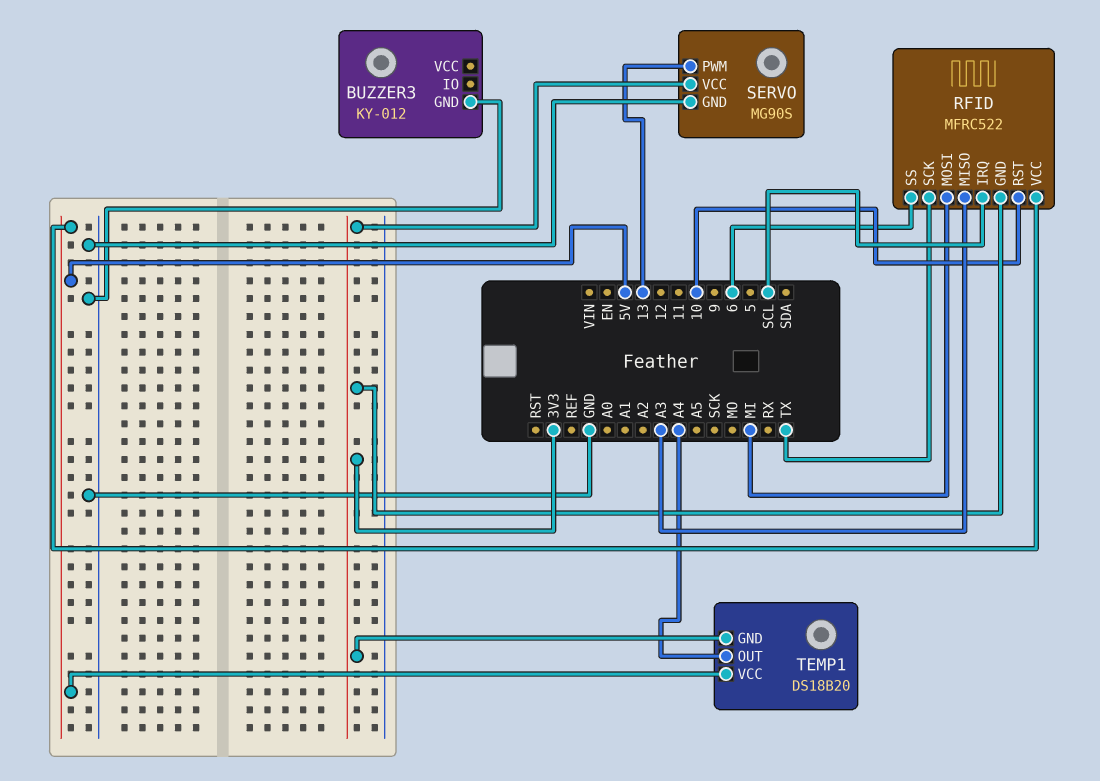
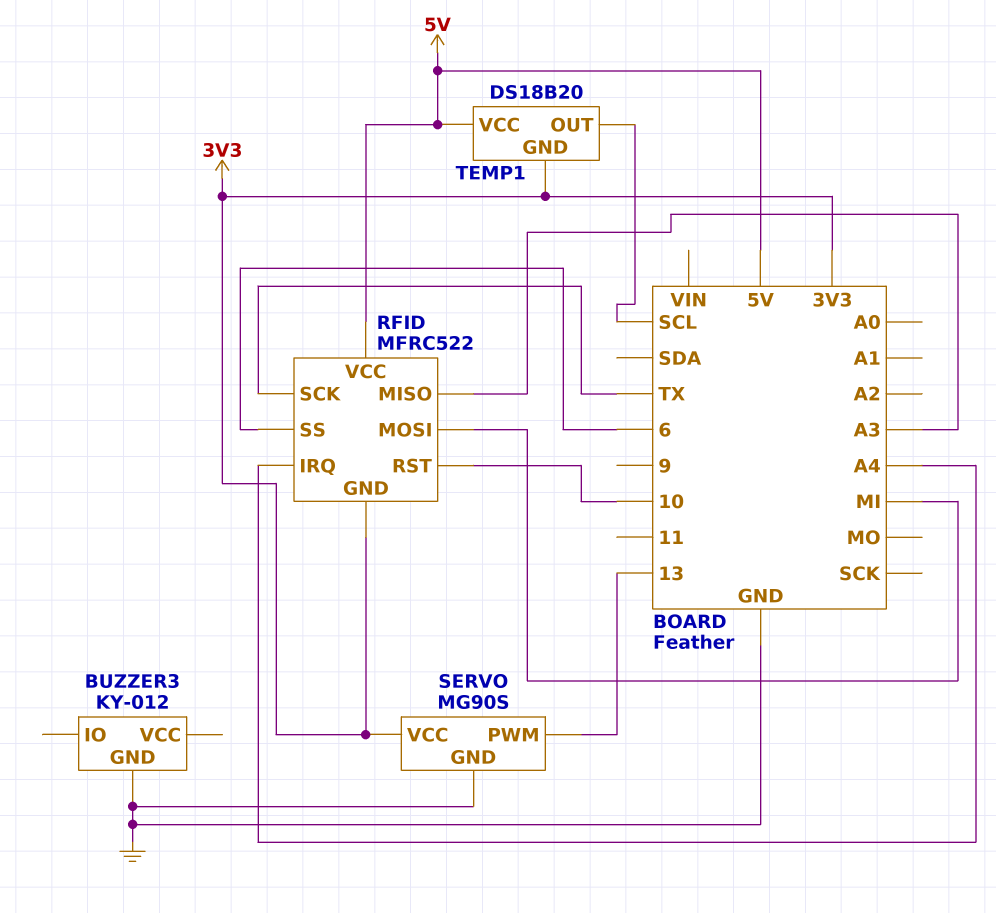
RFID pin IRQ: SCL -> A4
TEMP1 pin OUT: A4 -> SCL

